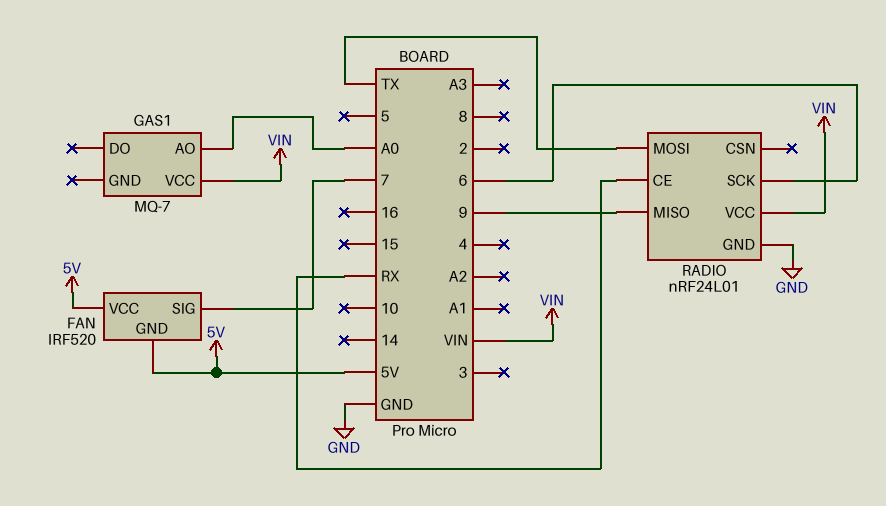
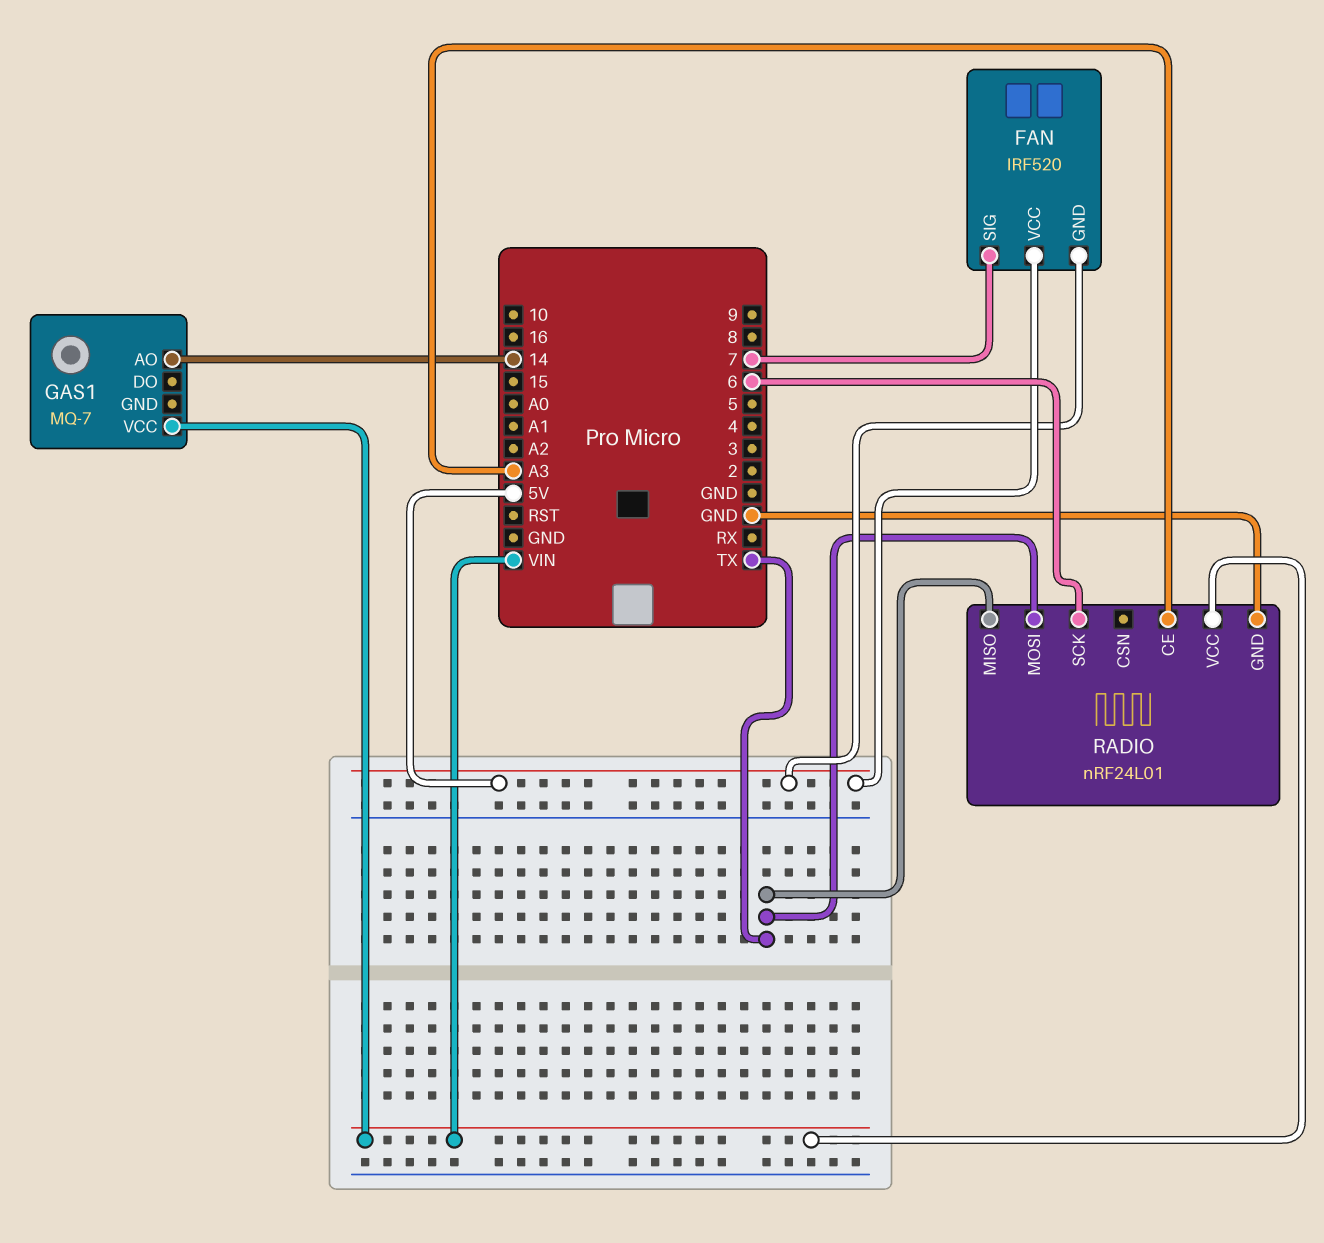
GAS1 pin AO: A0 -> 14
RADIO pin CE: RX -> A3
RADIO pin MISO: 9 -> TX

